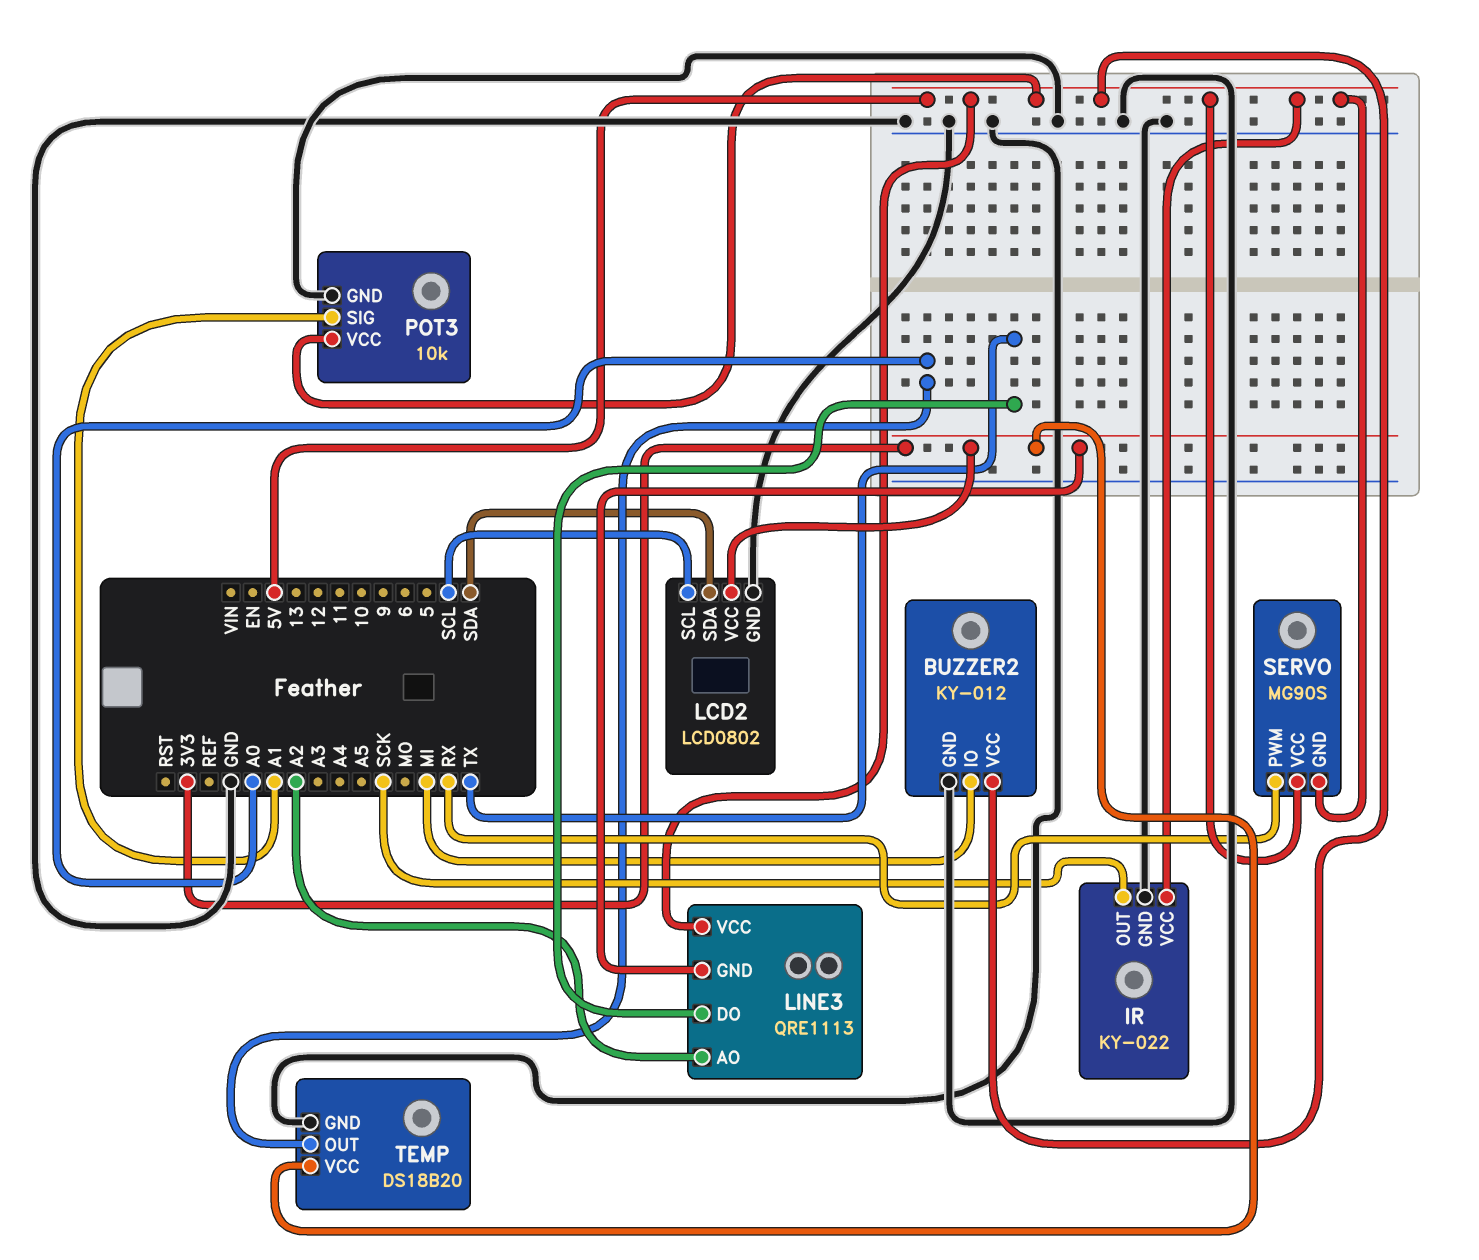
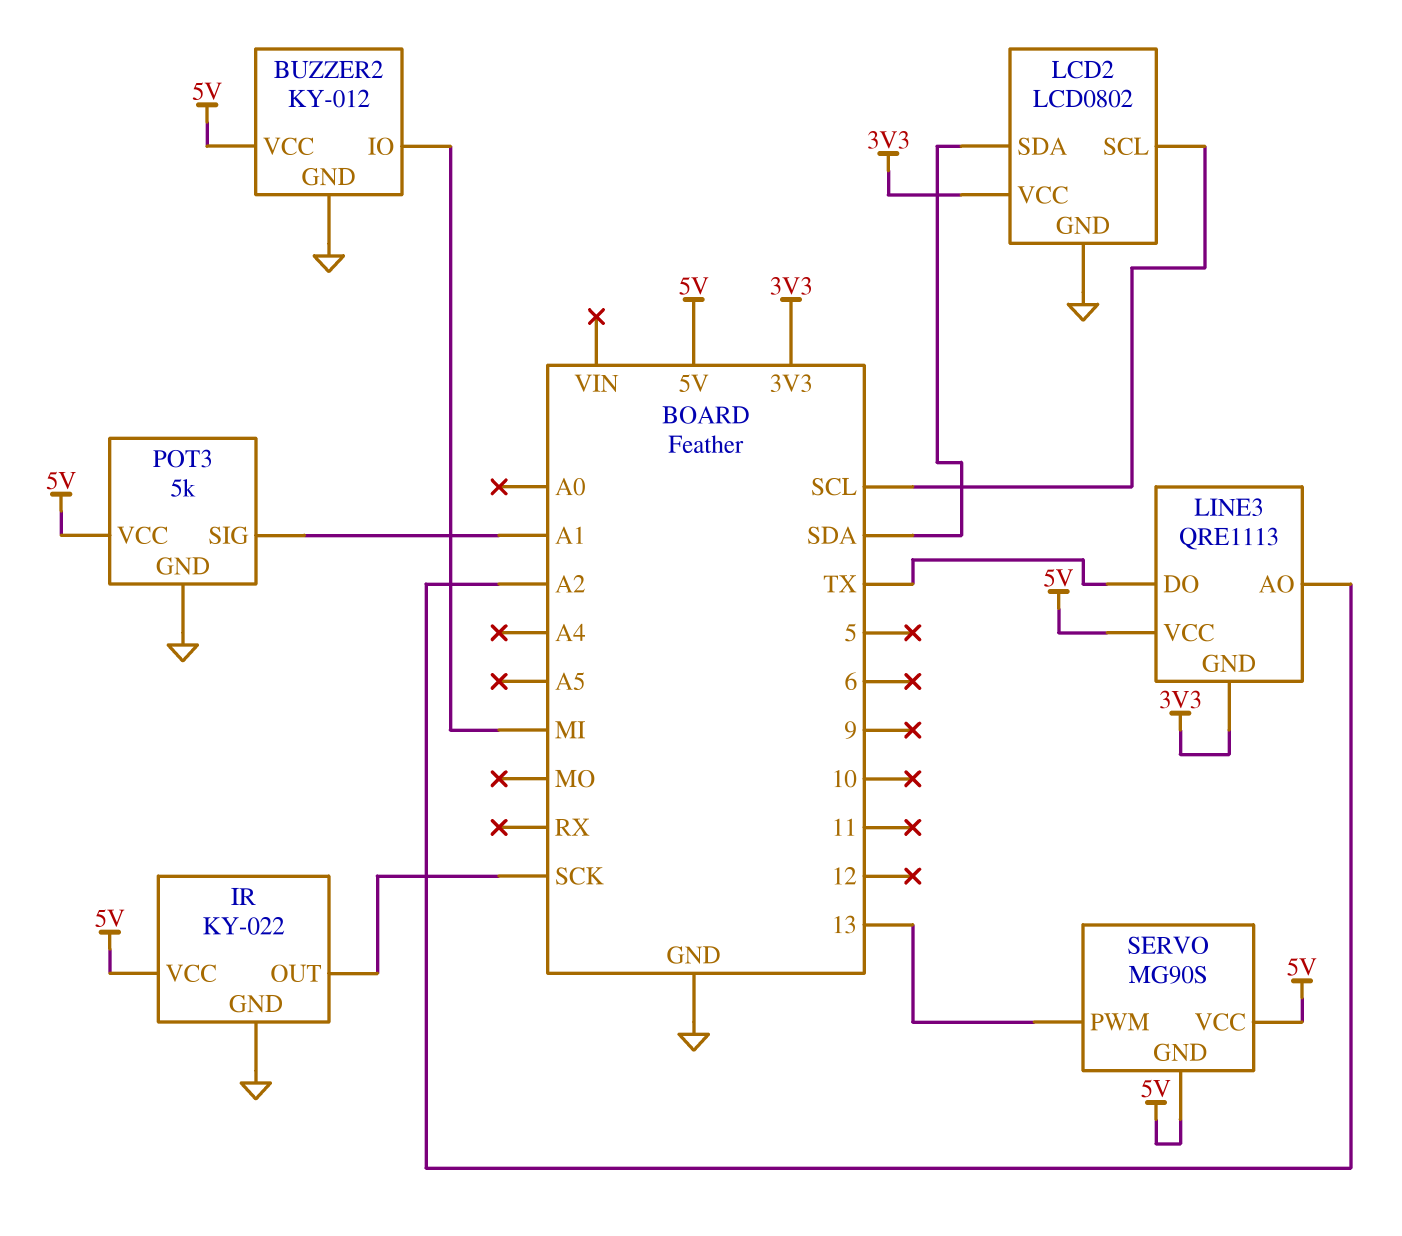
POT3: 10k -> 5k
SERVO pin PWM: RX -> 13
TEMP: DS18B20 -> none
TEMP pin GND: GND -> none
TEMP pin OUT: A0 -> none
TEMP pin VCC: 3V3 -> none

